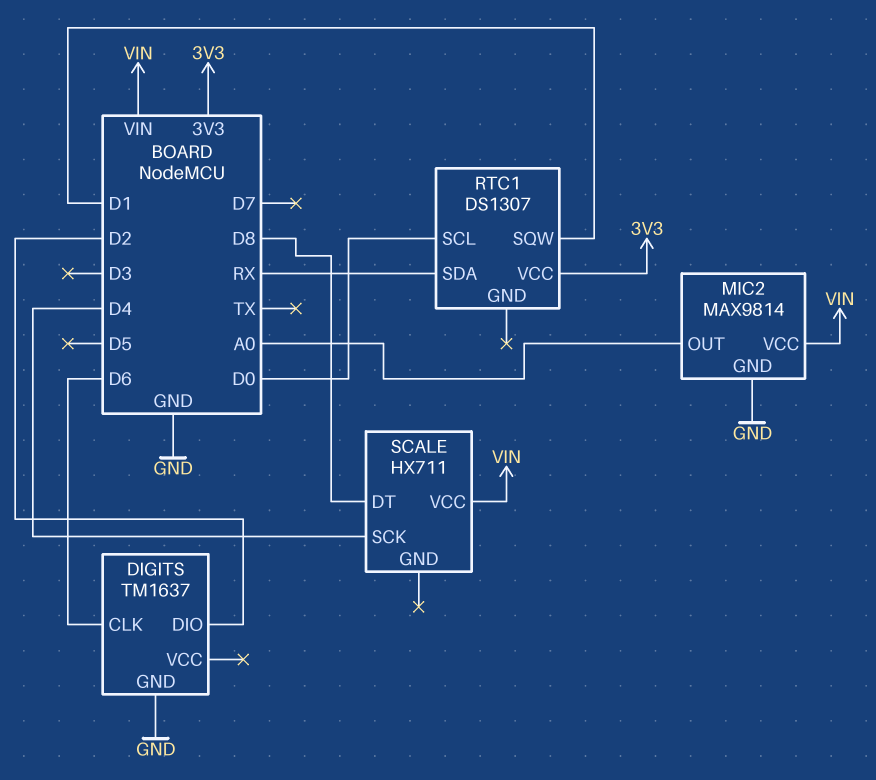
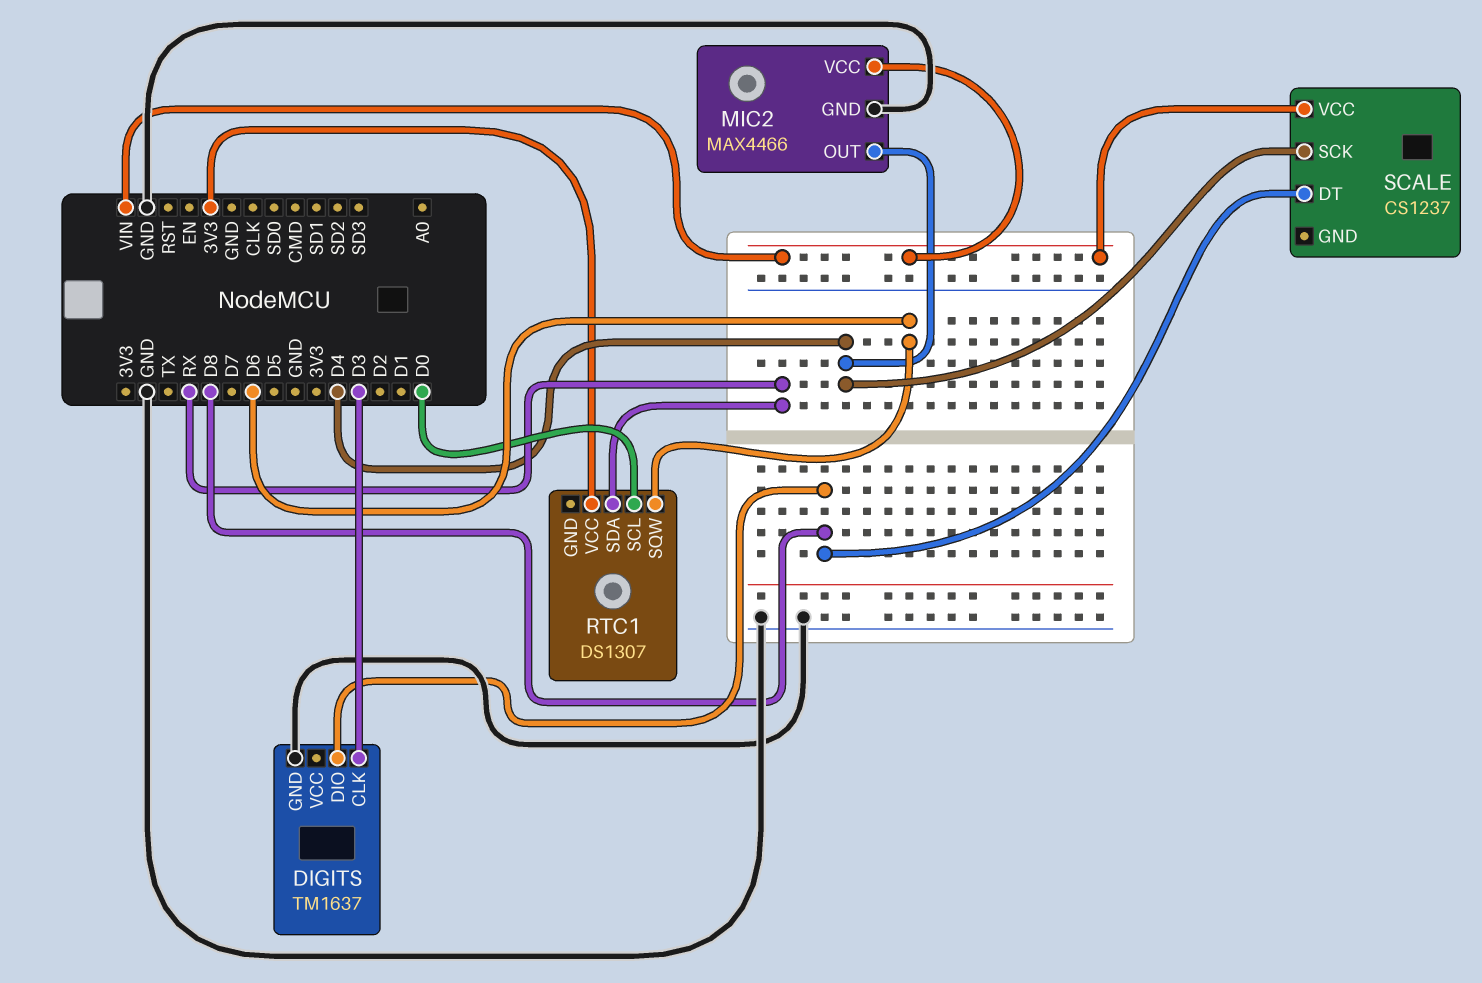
DIGITS pin CLK: D6 -> D3
DIGITS pin DIO: D2 -> D8
MIC2: MAX9814 -> MAX4466
MIC2 pin OUT: A0 -> D4
RTC1 pin SQW: D1 -> D6
SCALE: HX711 -> CS1237

